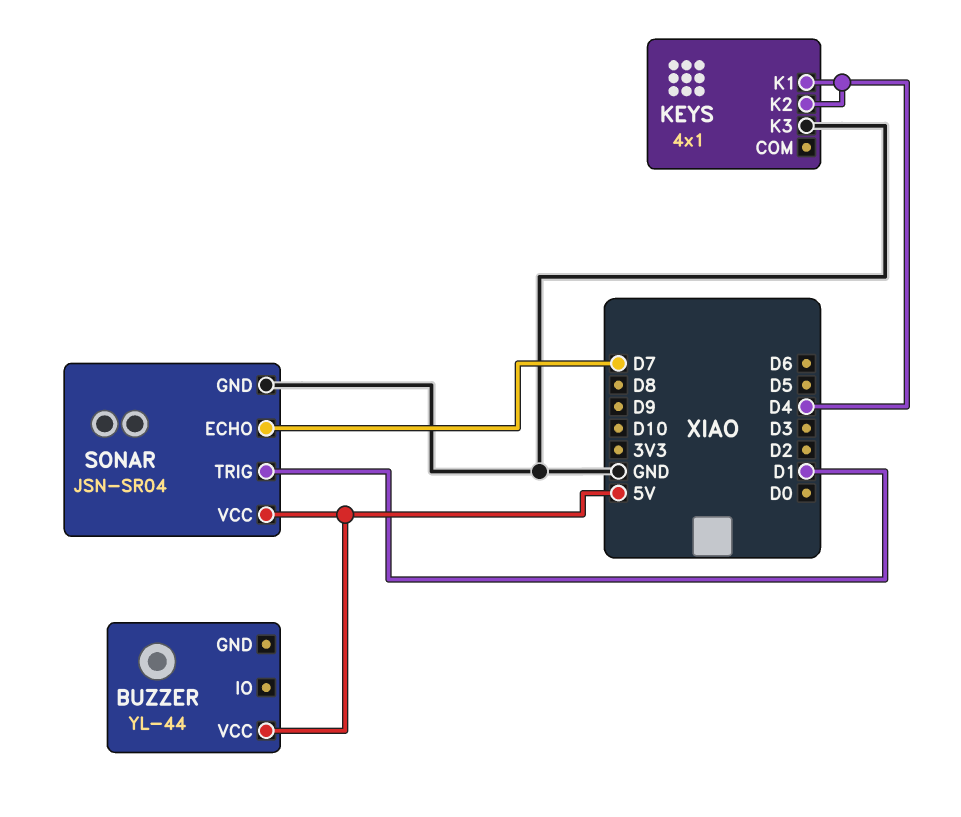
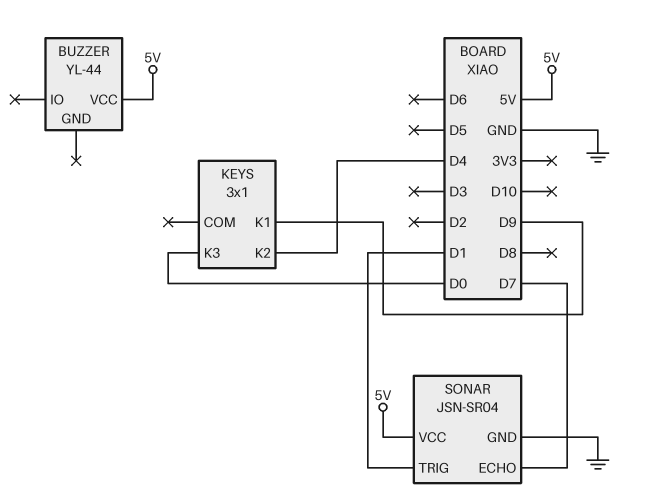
KEYS: 4x1 -> 3x1
KEYS pin K1: D4 -> D9
KEYS pin K3: GND -> D0

